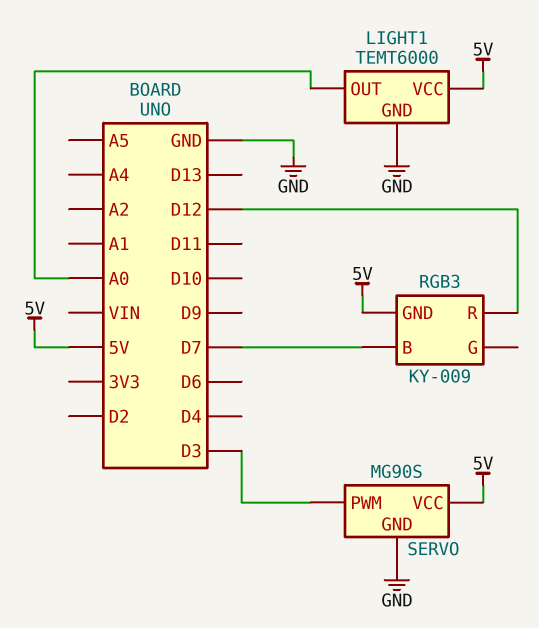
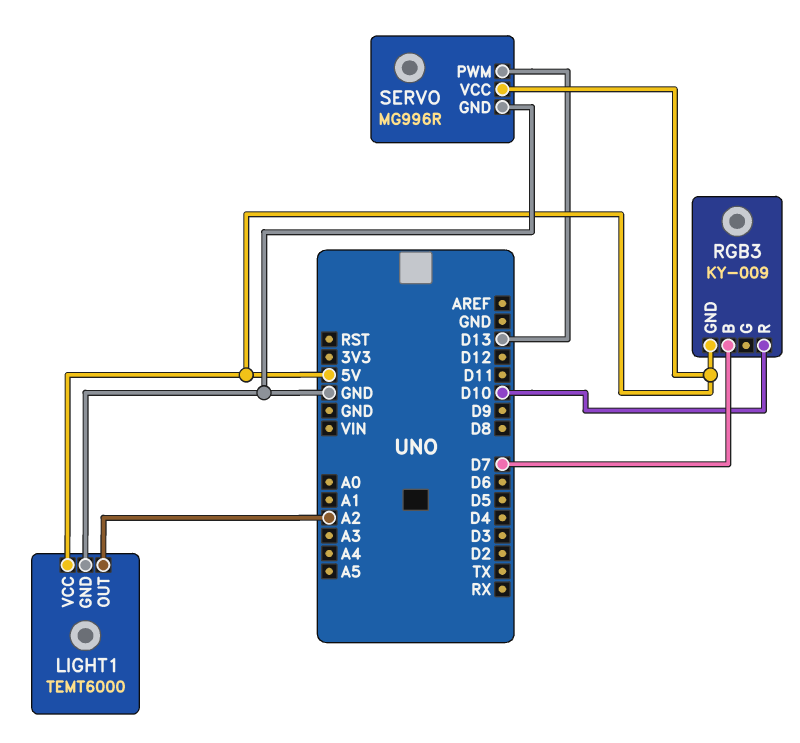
LIGHT1 pin OUT: A0 -> A2
RGB3 pin R: D12 -> D10
SERVO: MG90S -> MG996R
SERVO pin PWM: D3 -> D13

